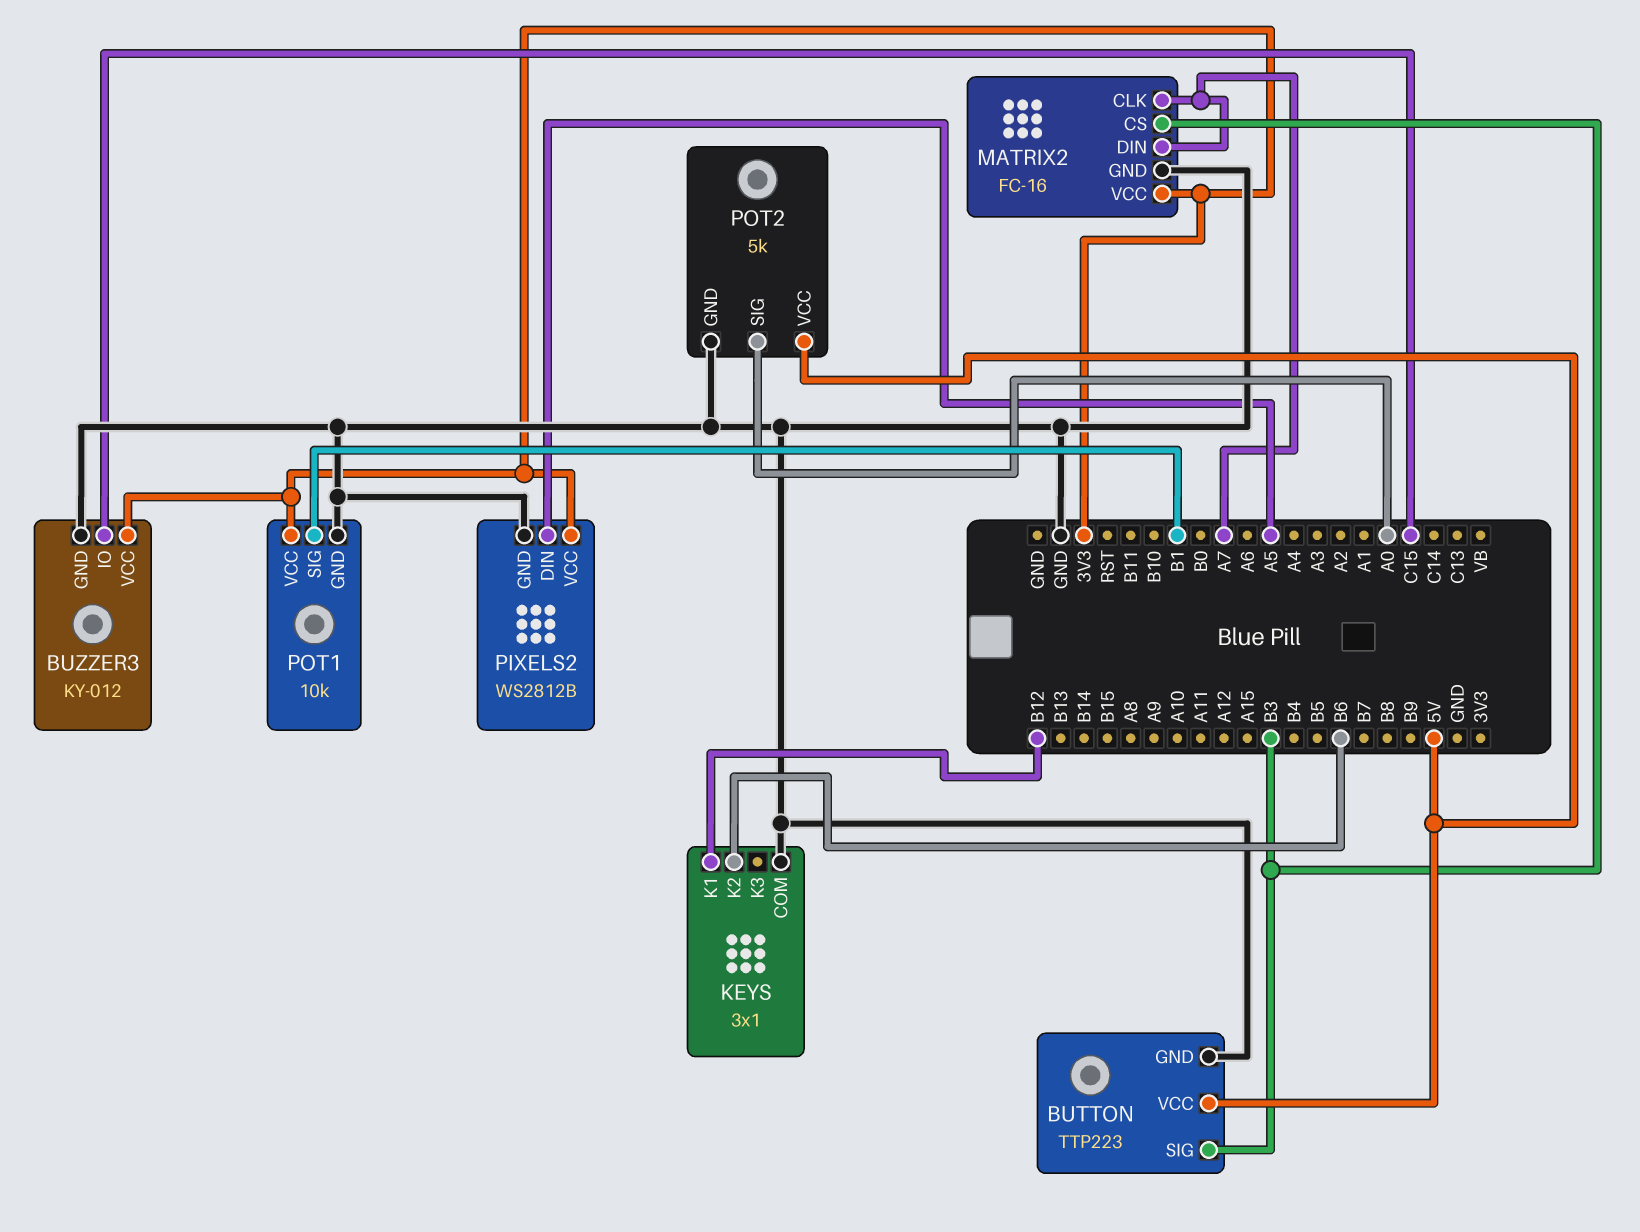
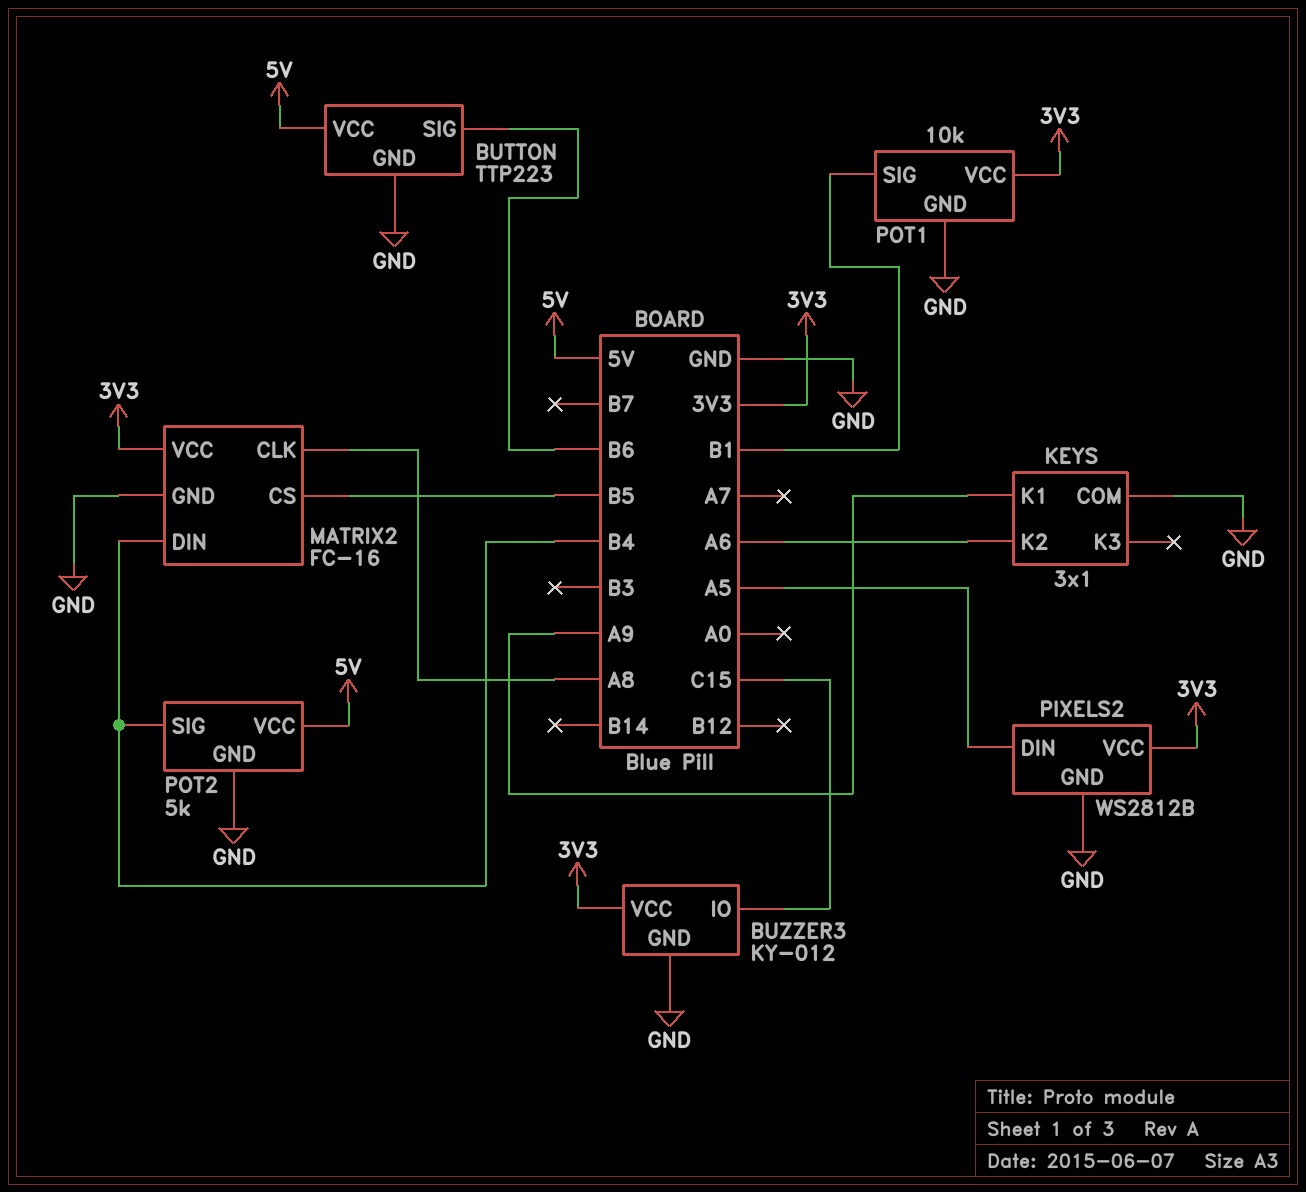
BUTTON pin SIG: B3 -> B6
KEYS pin K1: B12 -> A9
KEYS pin K2: B6 -> A6
MATRIX2 pin CLK: A7 -> A8
MATRIX2 pin CS: B3 -> B5
MATRIX2 pin DIN: A7 -> B4
POT2 pin SIG: A0 -> B4

